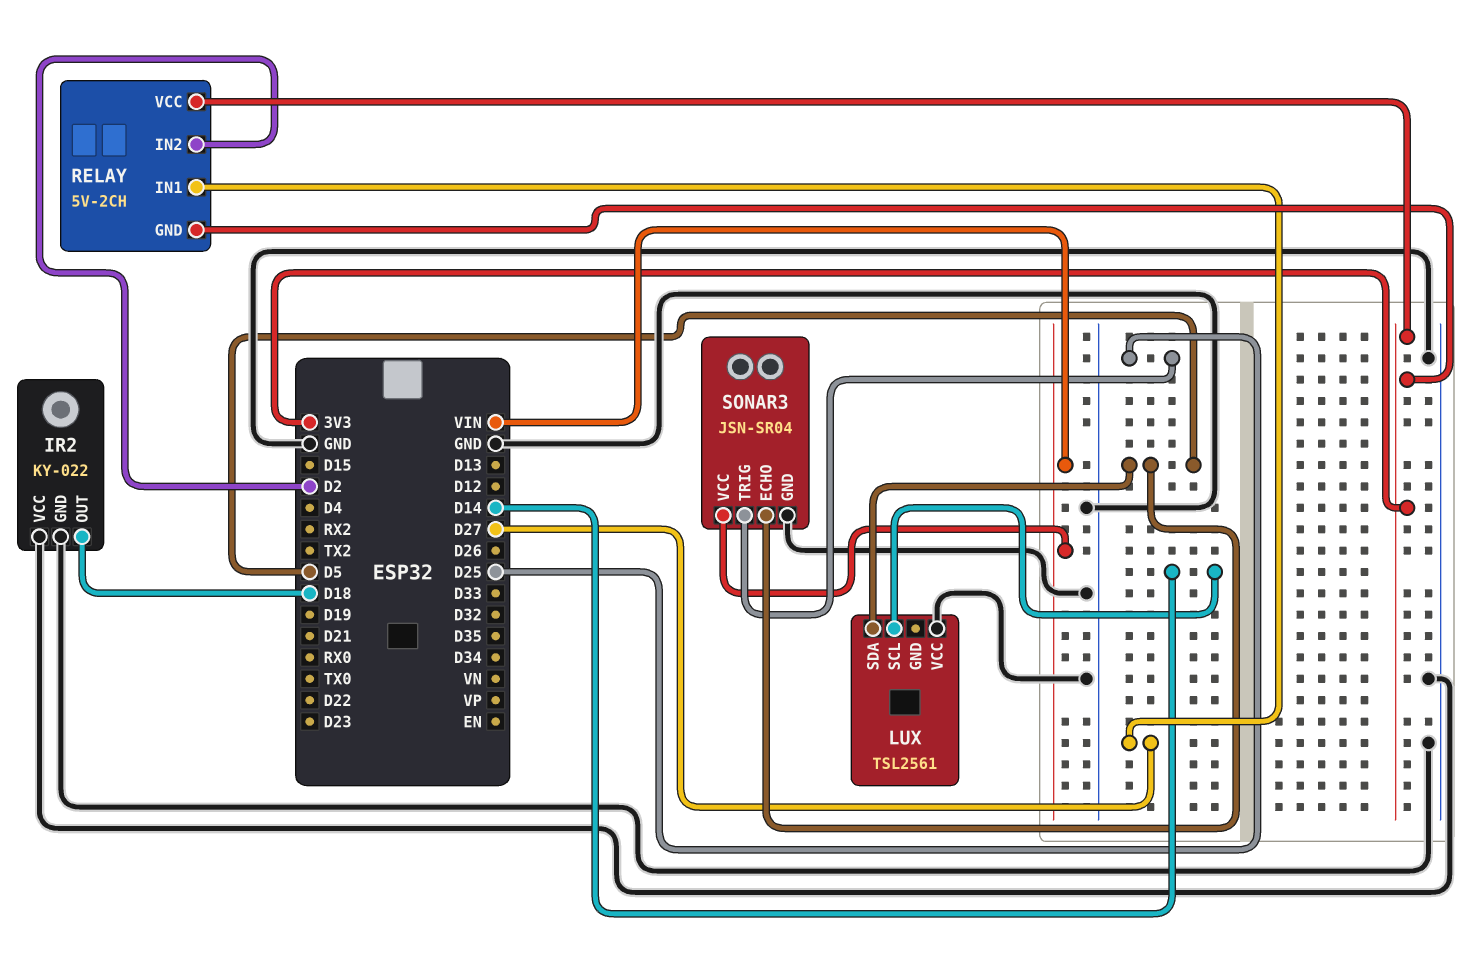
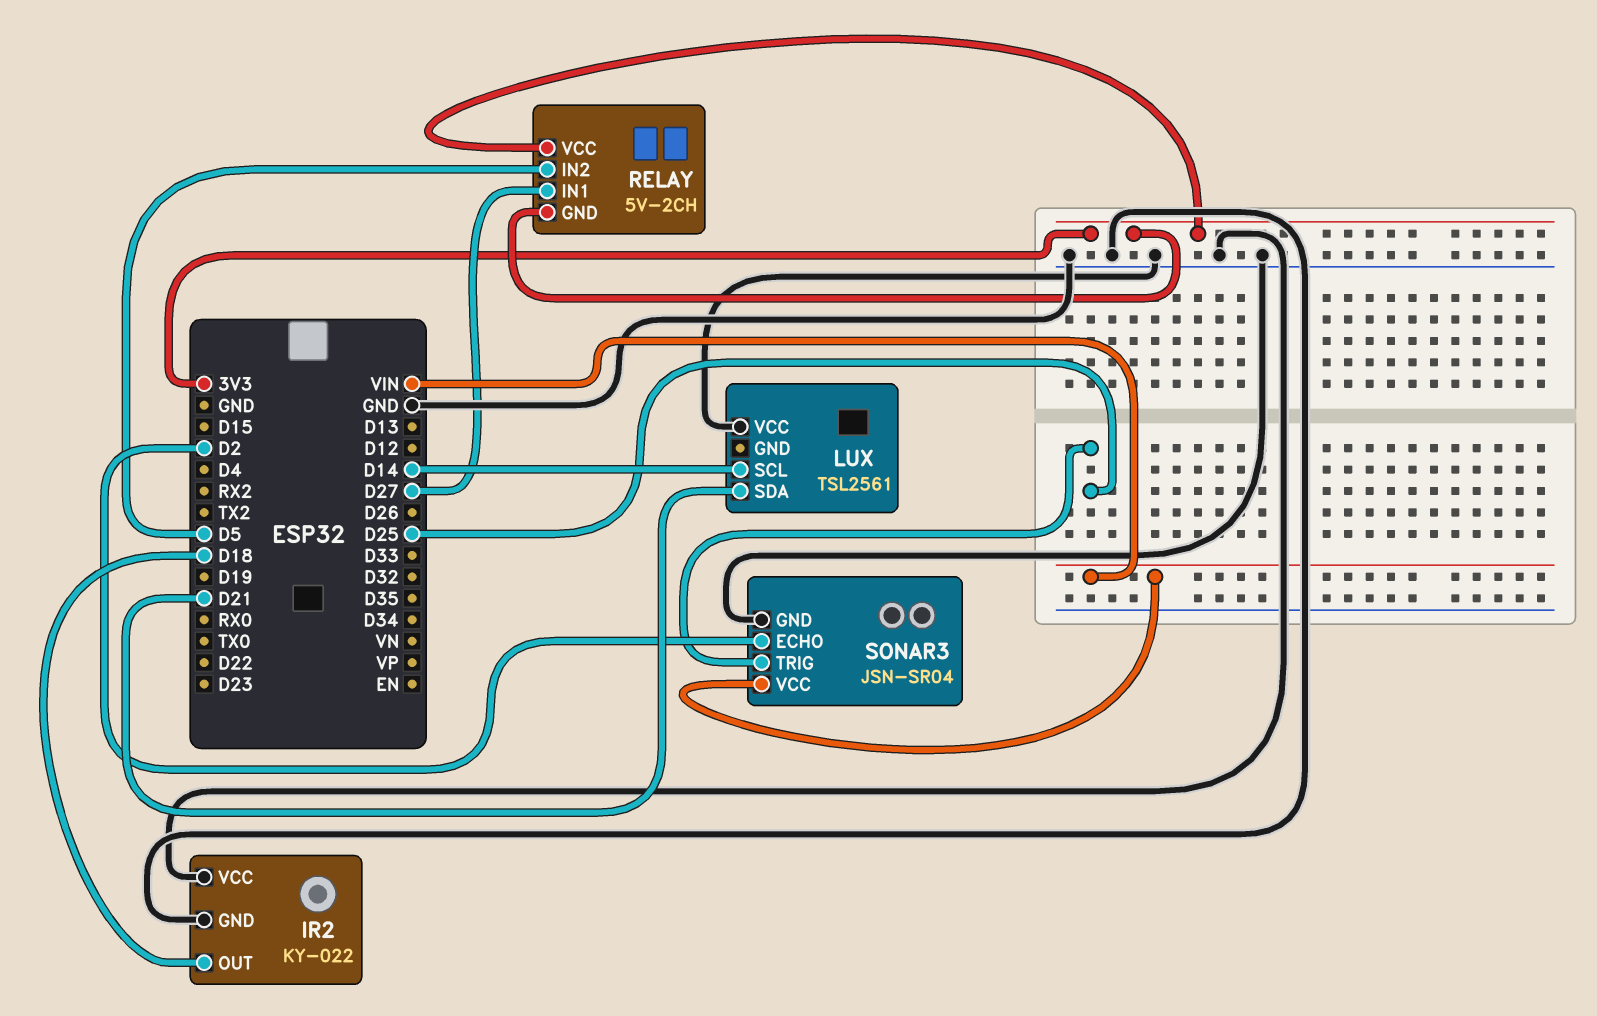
LUX pin SDA: D5 -> D21
RELAY pin IN2: D2 -> D5
SONAR3 pin ECHO: D5 -> D2

